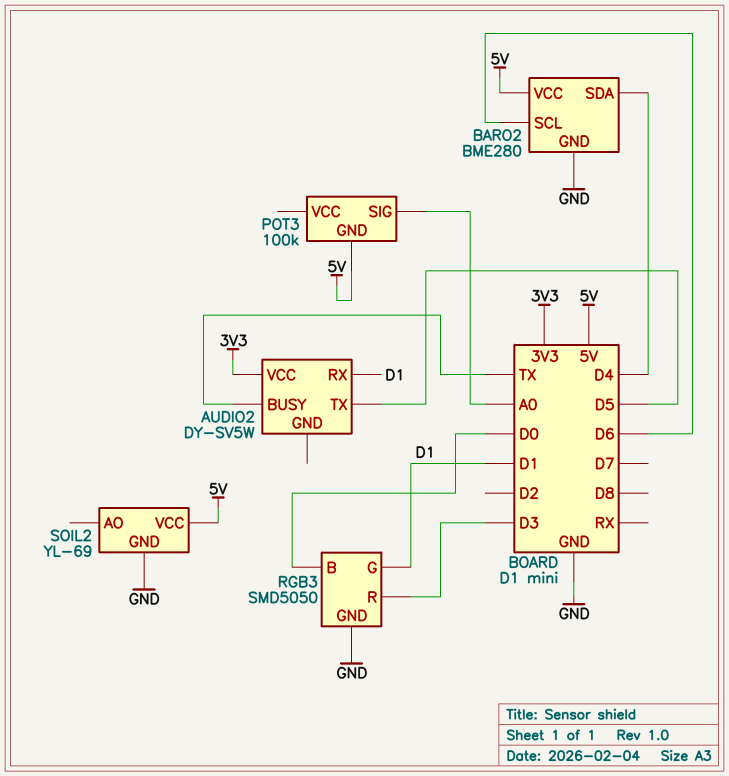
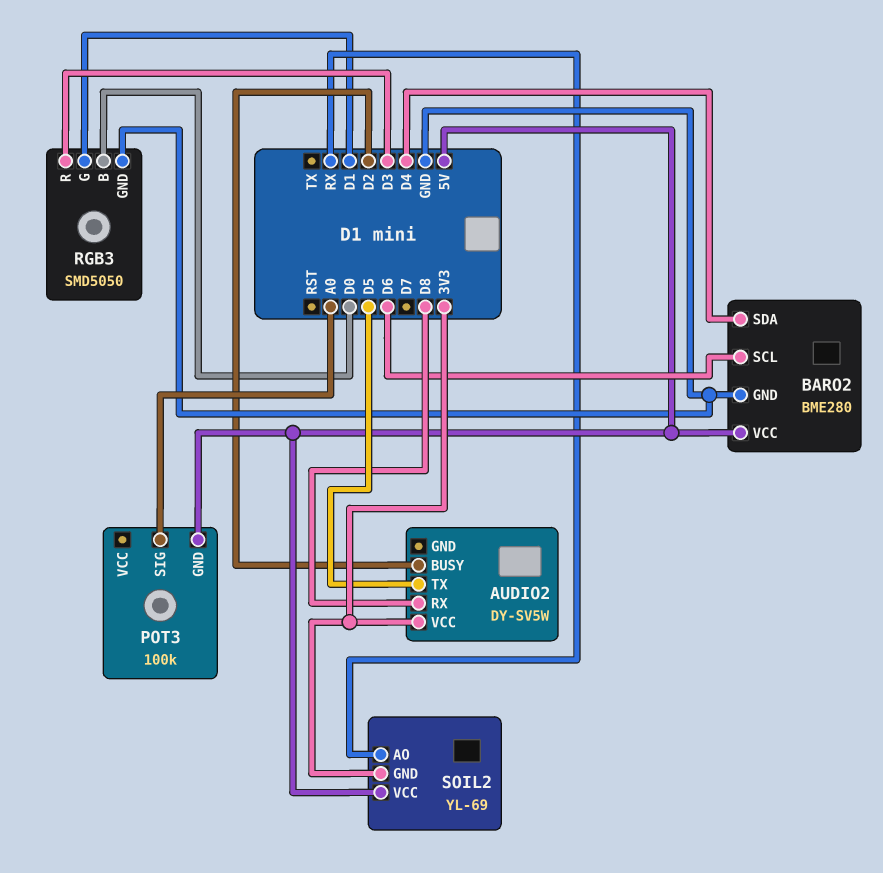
AUDIO2 pin BUSY: TX -> D2
AUDIO2 pin RX: D1 -> D8
SOIL2 pin AO: none -> RX
SOIL2 pin GND: GND -> 3V3

